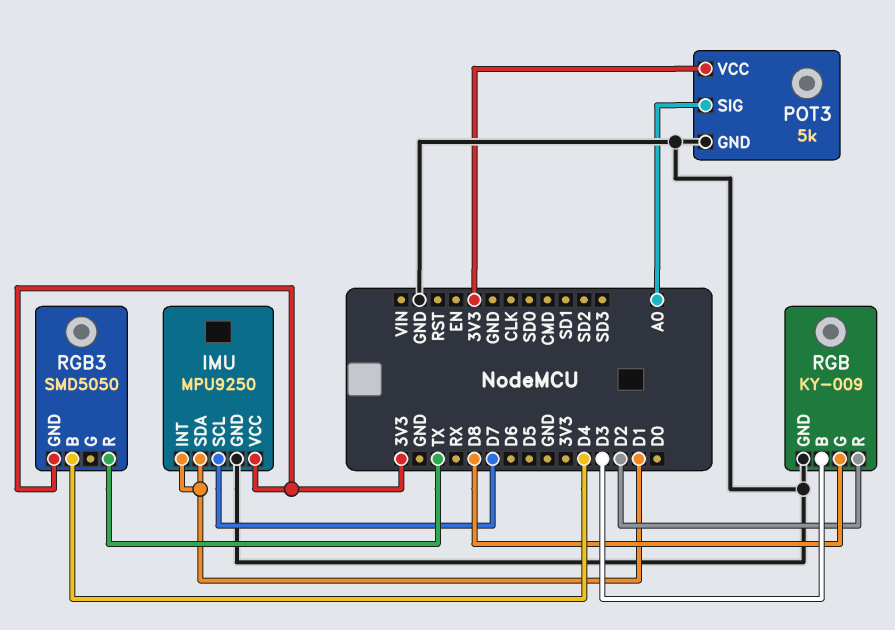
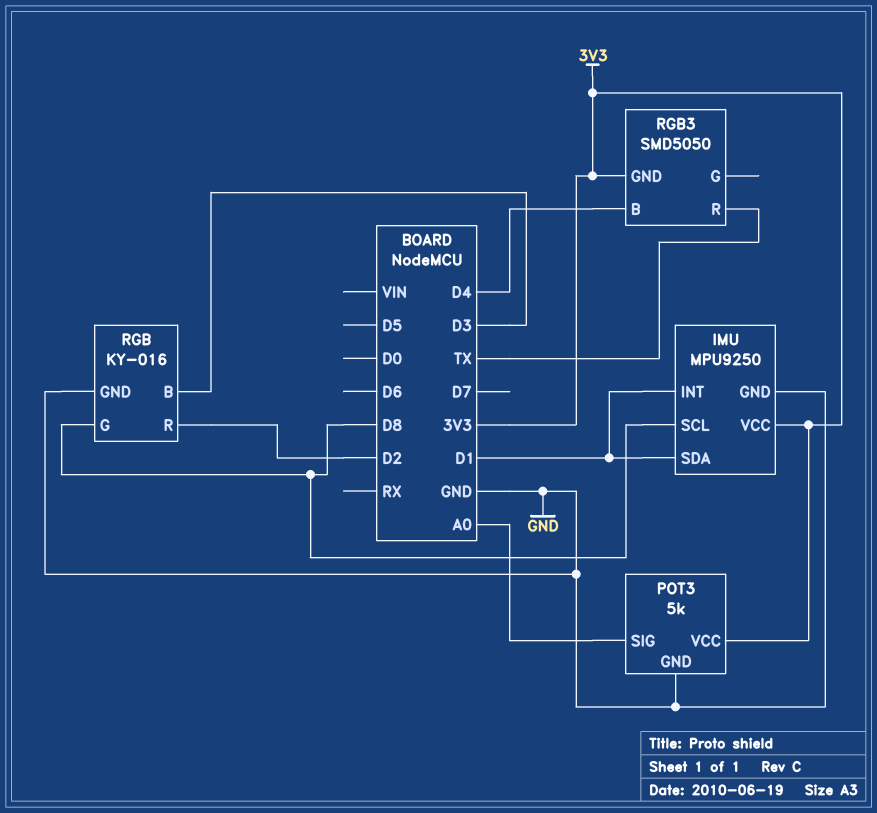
IMU pin SCL: D7 -> D8
RGB: KY-009 -> KY-016

